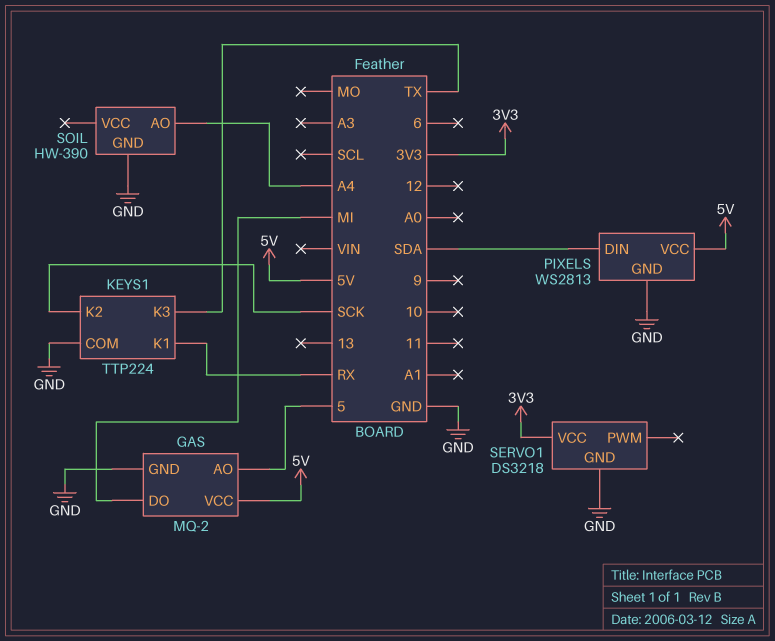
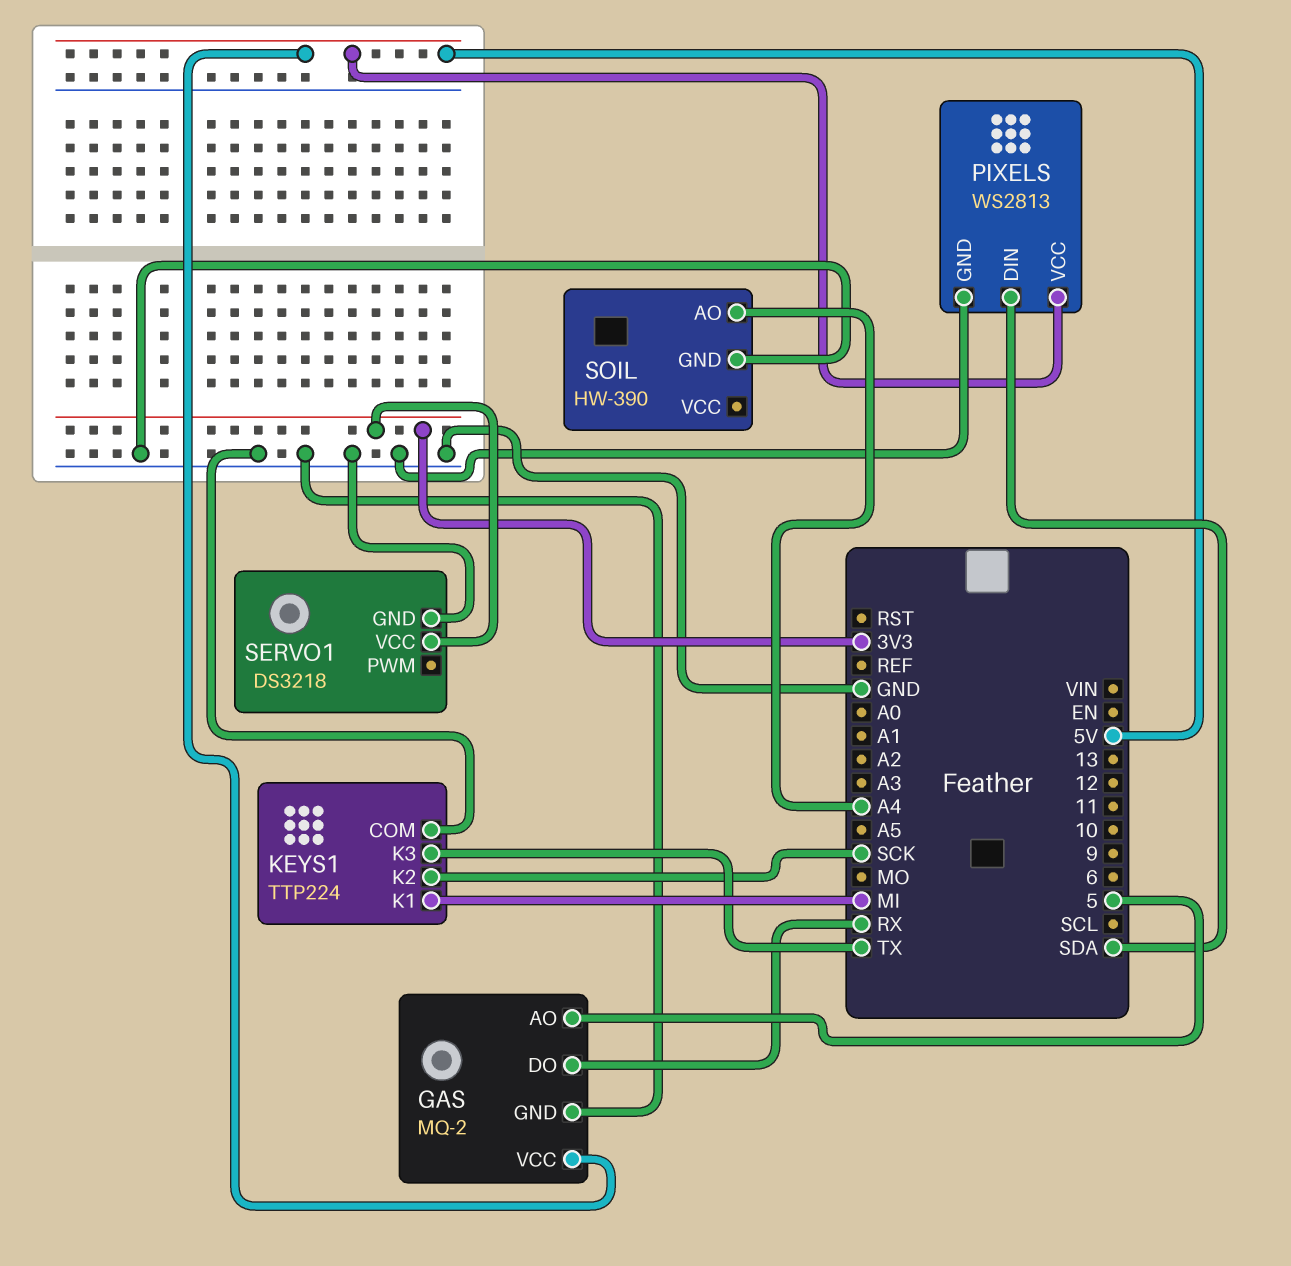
GAS pin DO: MI -> RX
KEYS1 pin K1: RX -> MI

